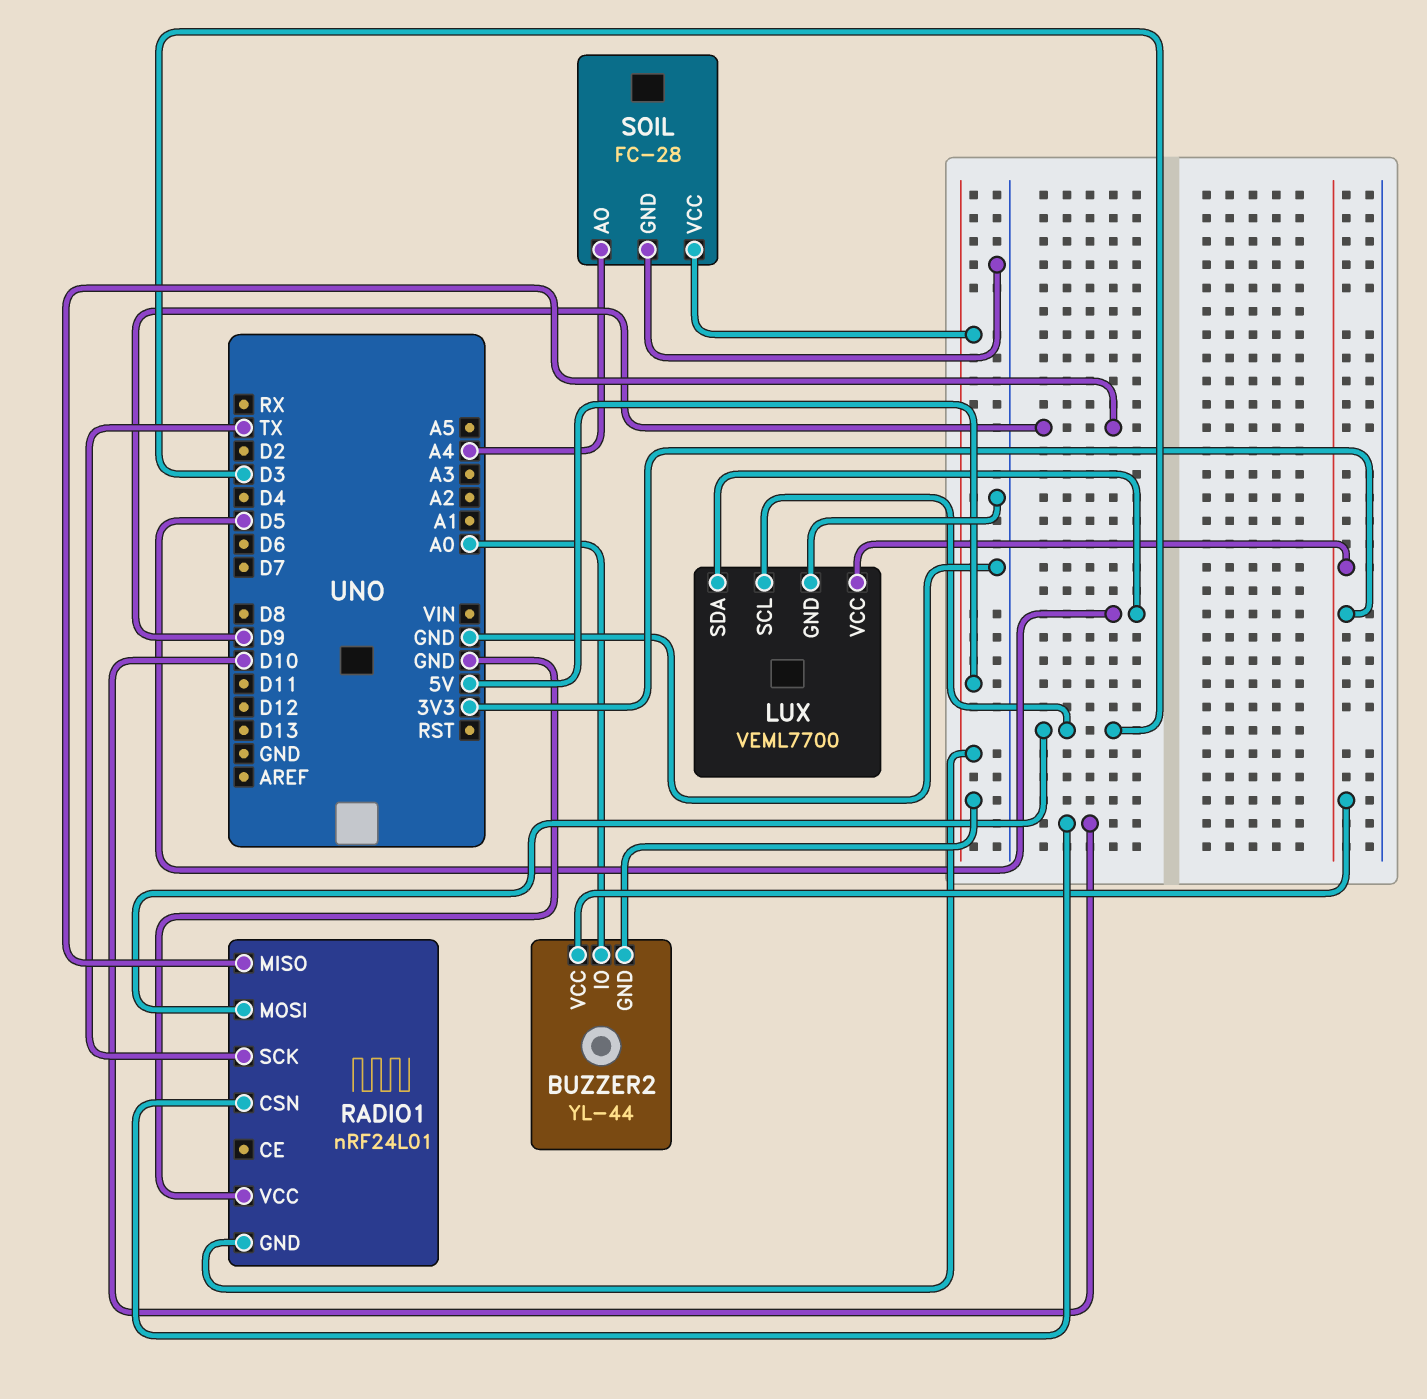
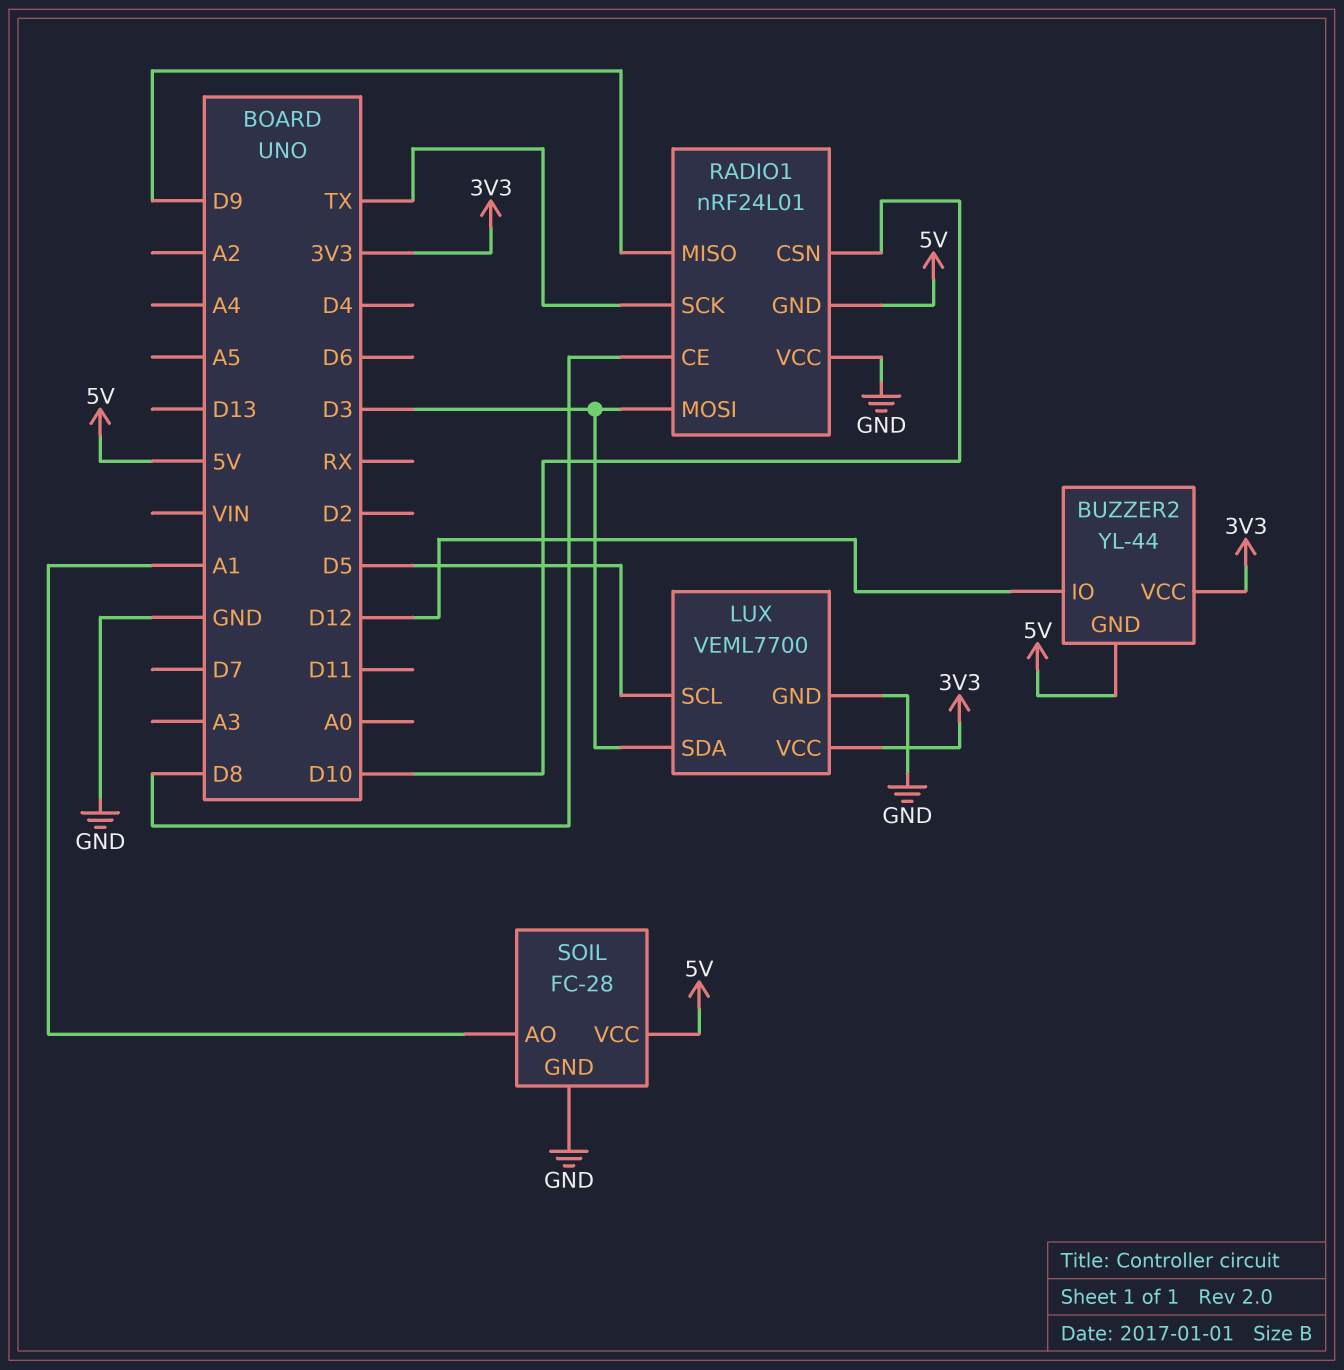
BUZZER2 pin IO: A0 -> D12
LUX pin SCL: D3 -> D5
LUX pin SDA: D5 -> D3
RADIO1 pin CE: none -> D8
SOIL pin AO: A4 -> A1

